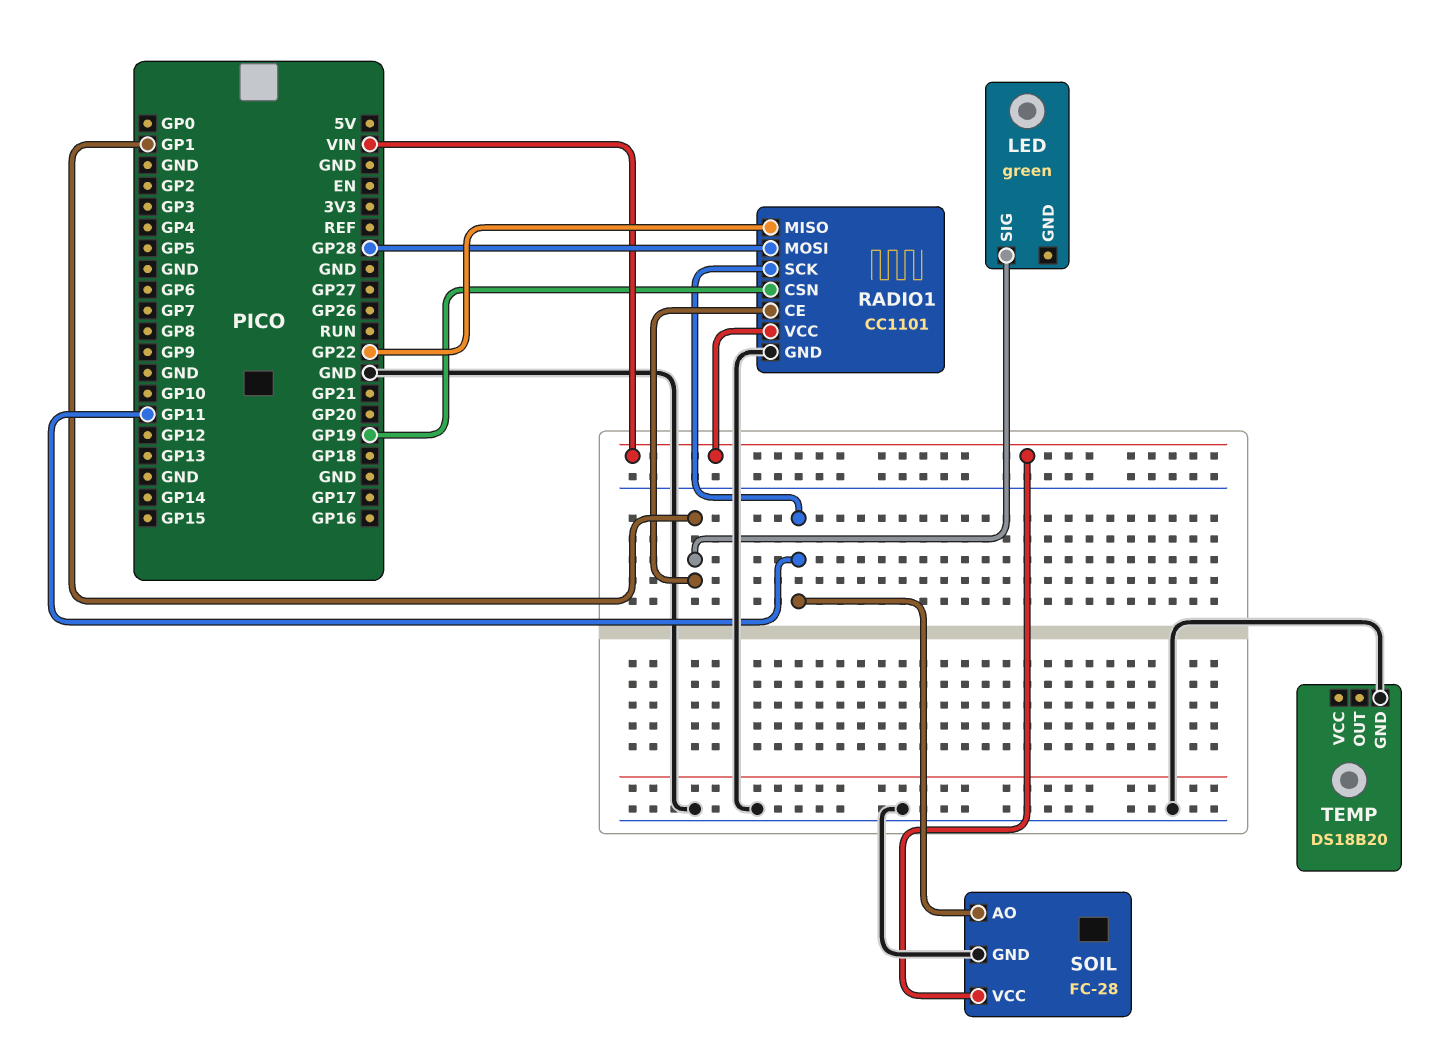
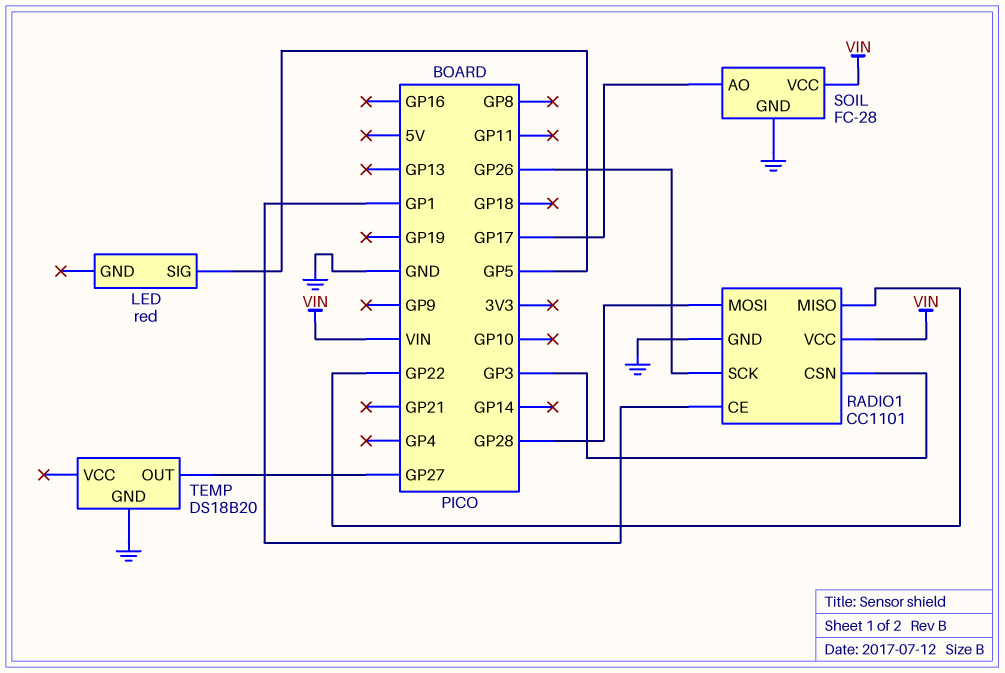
LED: green -> red
LED pin SIG: GP1 -> GP5
RADIO1 pin CSN: GP19 -> GP3
RADIO1 pin SCK: GP11 -> GP26
SOIL pin AO: GP11 -> GP17
TEMP pin OUT: none -> GP27

